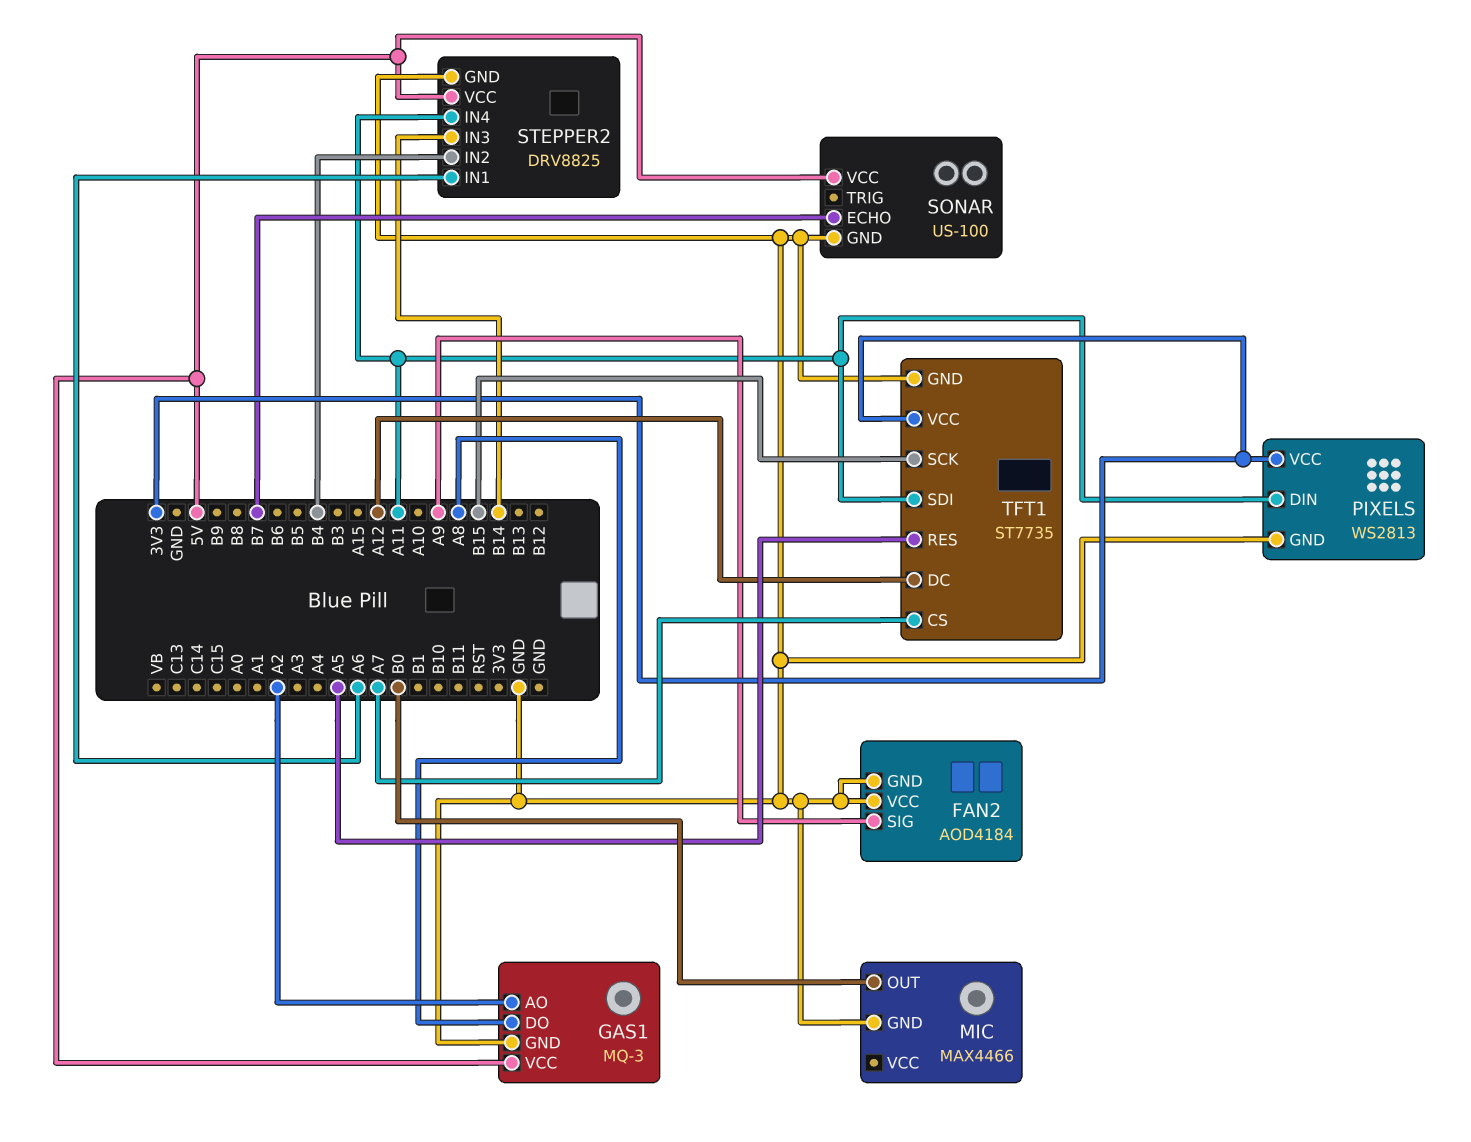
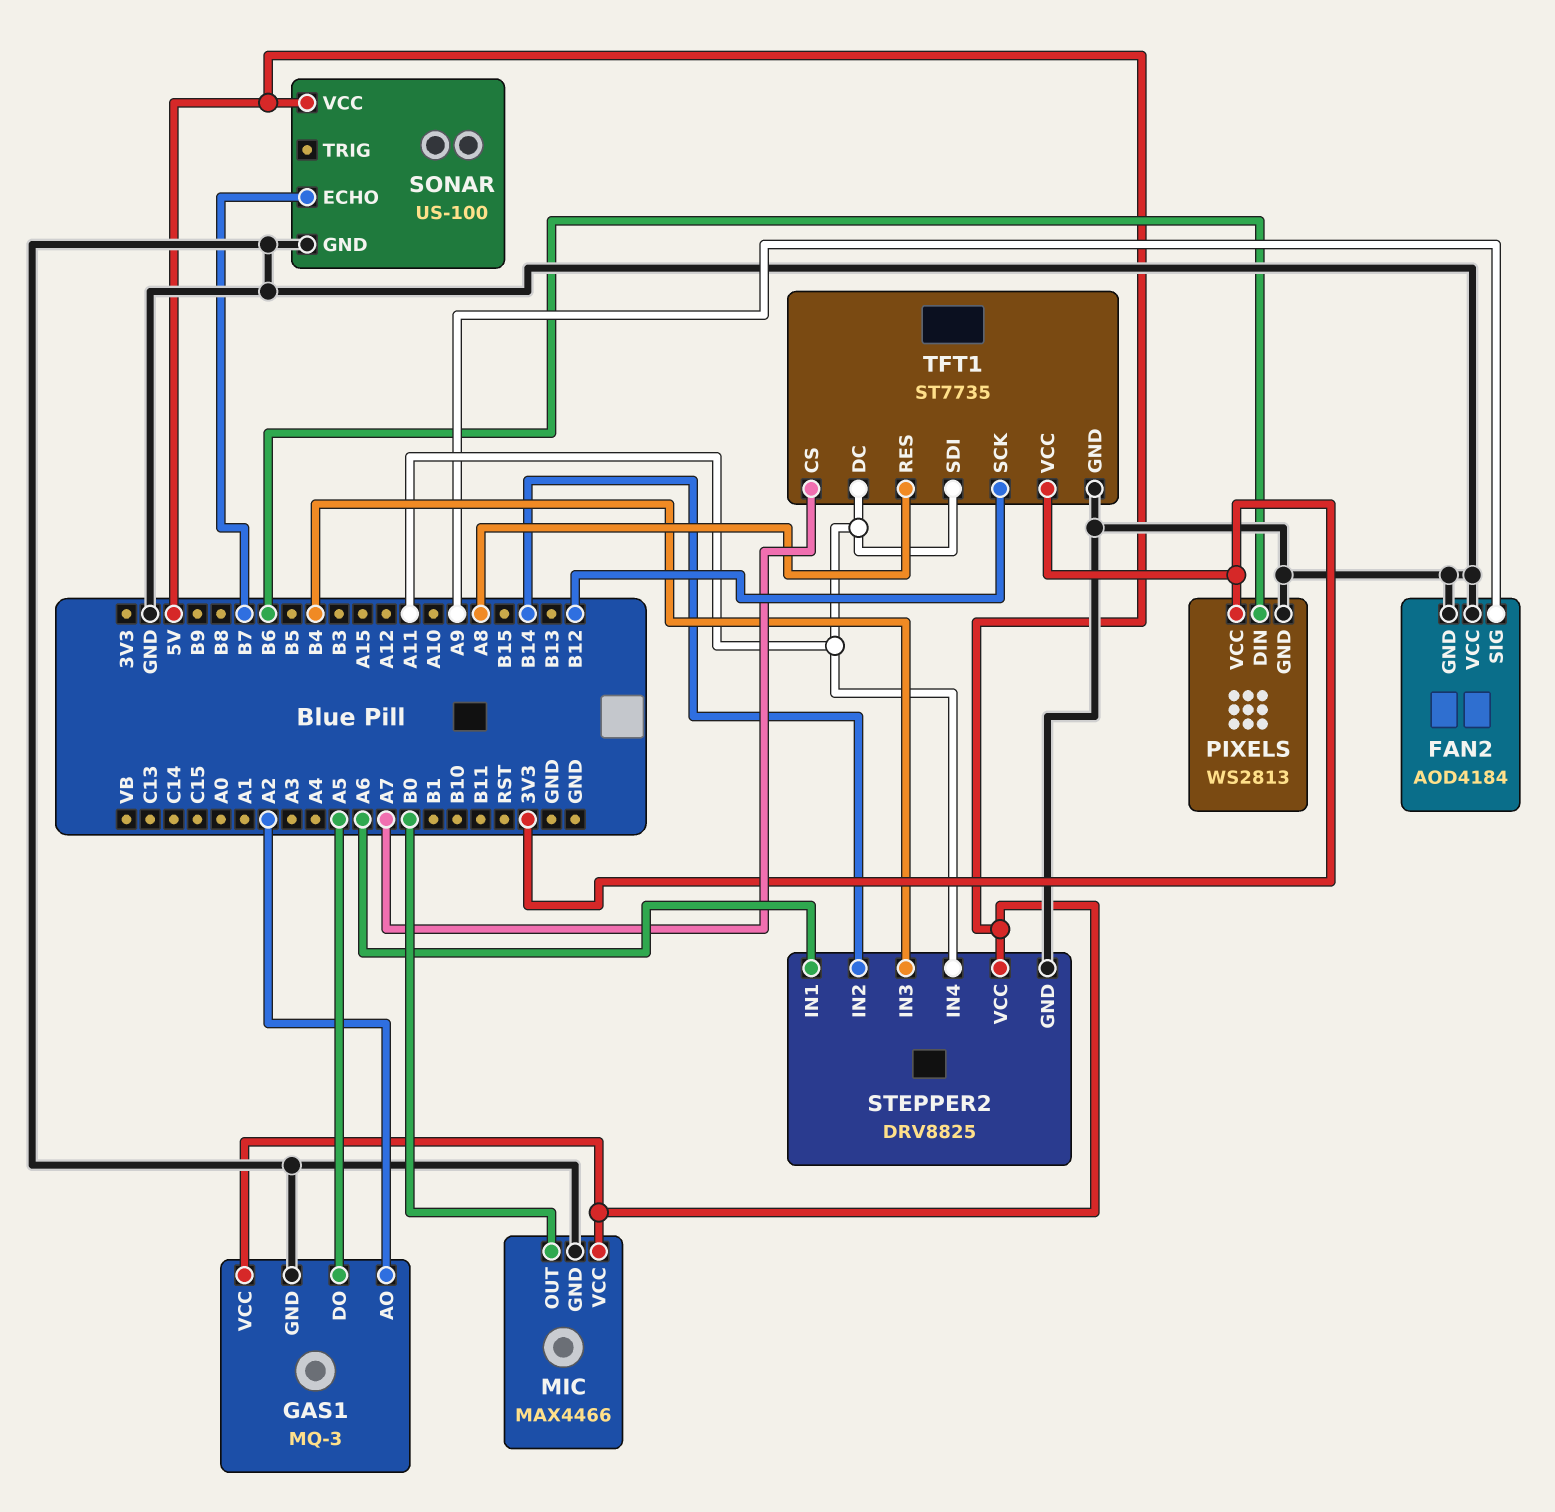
GAS1 pin DO: A8 -> A5
MIC pin VCC: none -> 5V
PIXELS pin DIN: A11 -> B6
STEPPER2 pin IN2: B4 -> B14
STEPPER2 pin IN3: B14 -> B4
TFT1 pin DC: A12 -> A11
TFT1 pin RES: A5 -> A8
TFT1 pin SCK: B15 -> B12

